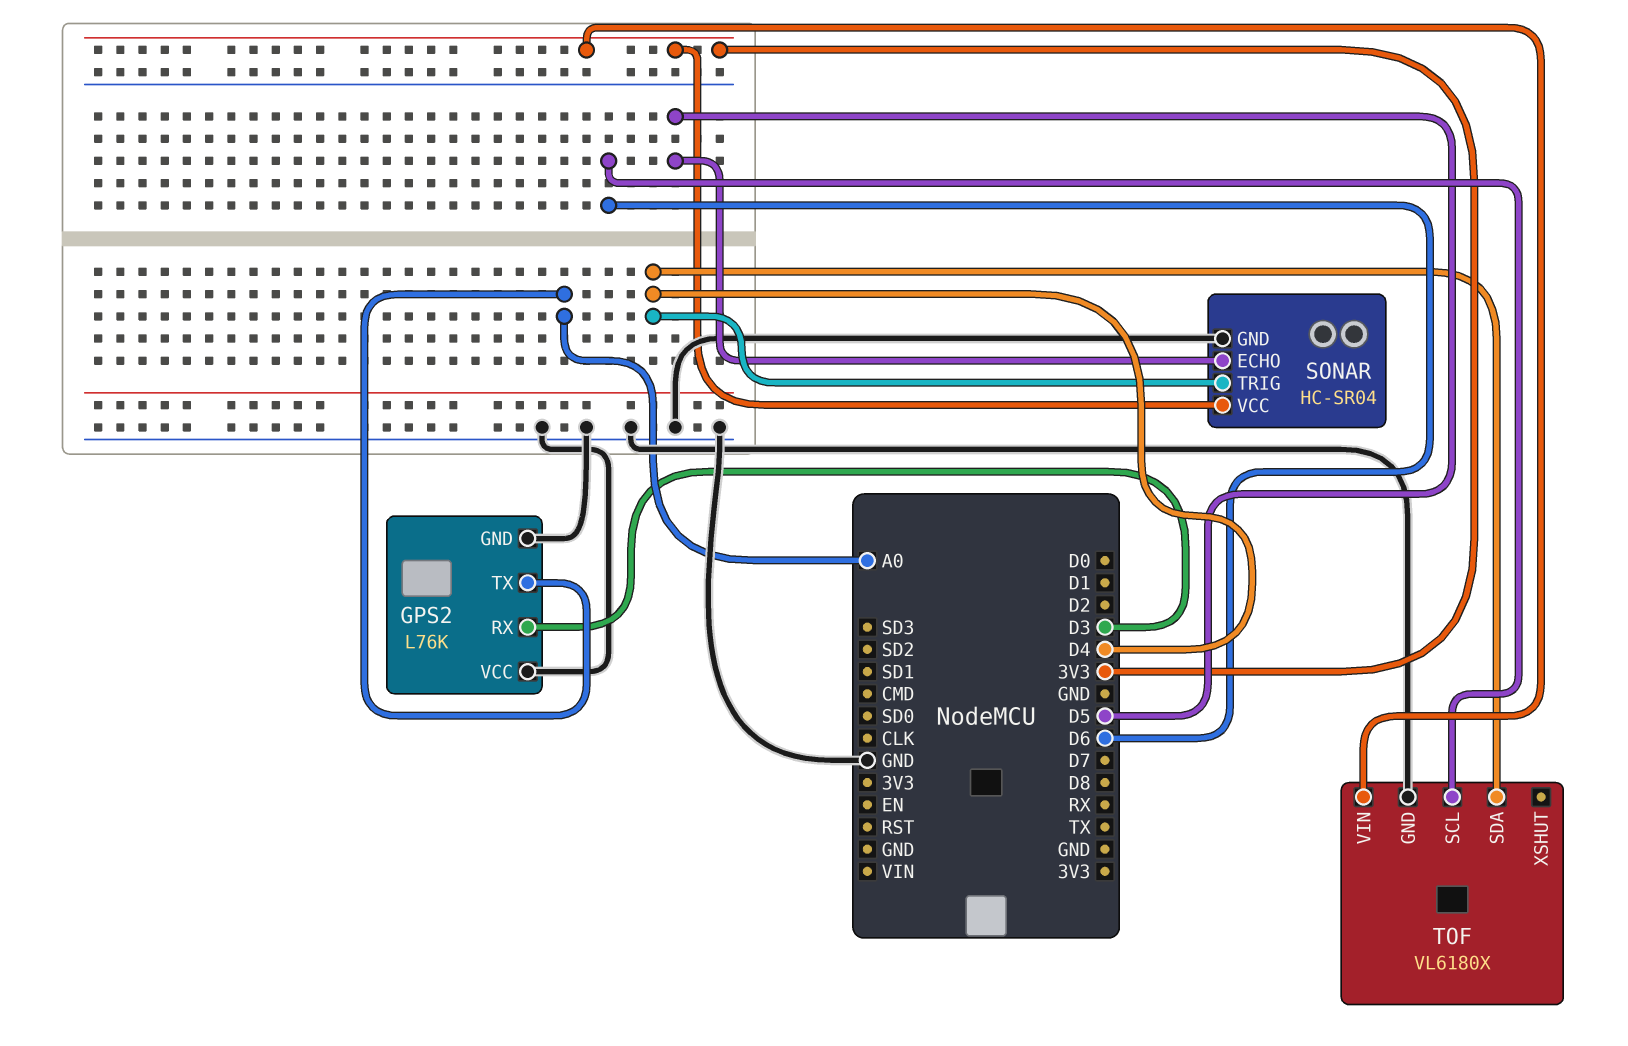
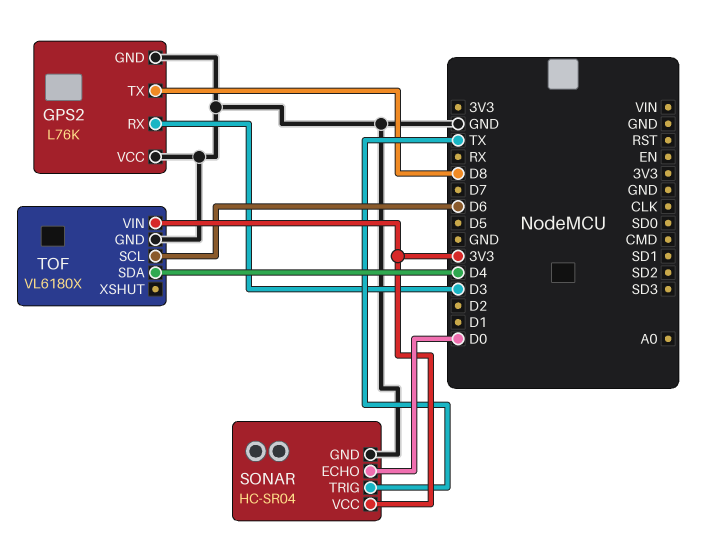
GPS2 pin TX: A0 -> D8
SONAR pin ECHO: D5 -> D0
SONAR pin TRIG: D4 -> TX

